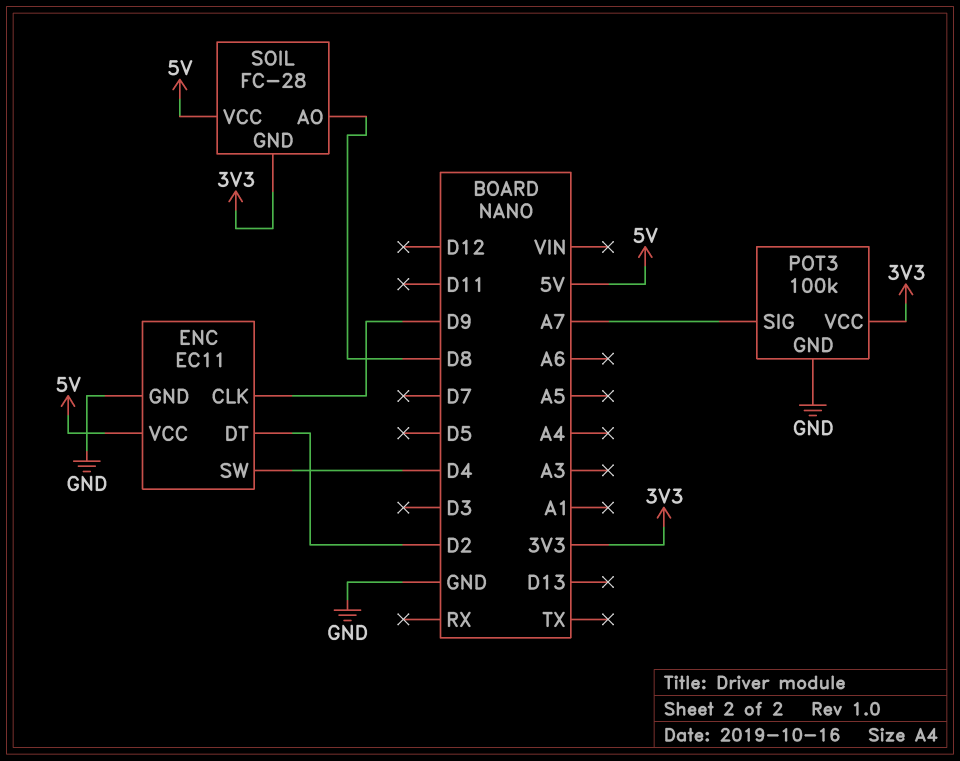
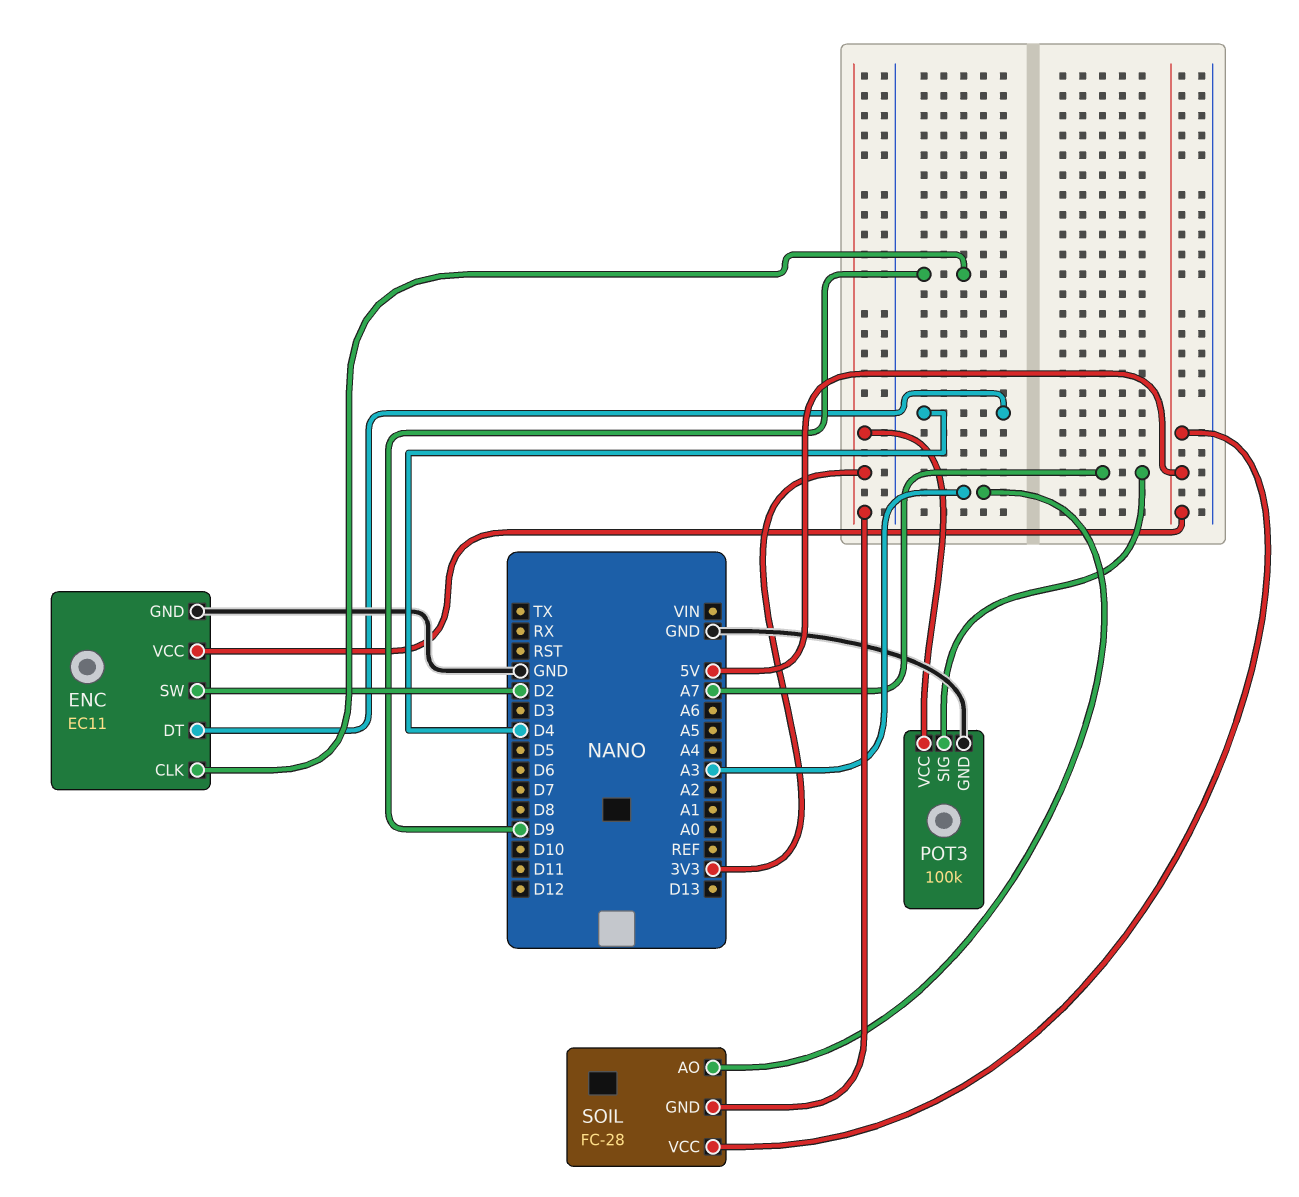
ENC pin DT: D2 -> D4
ENC pin SW: D4 -> D2
SOIL pin AO: D8 -> A3

